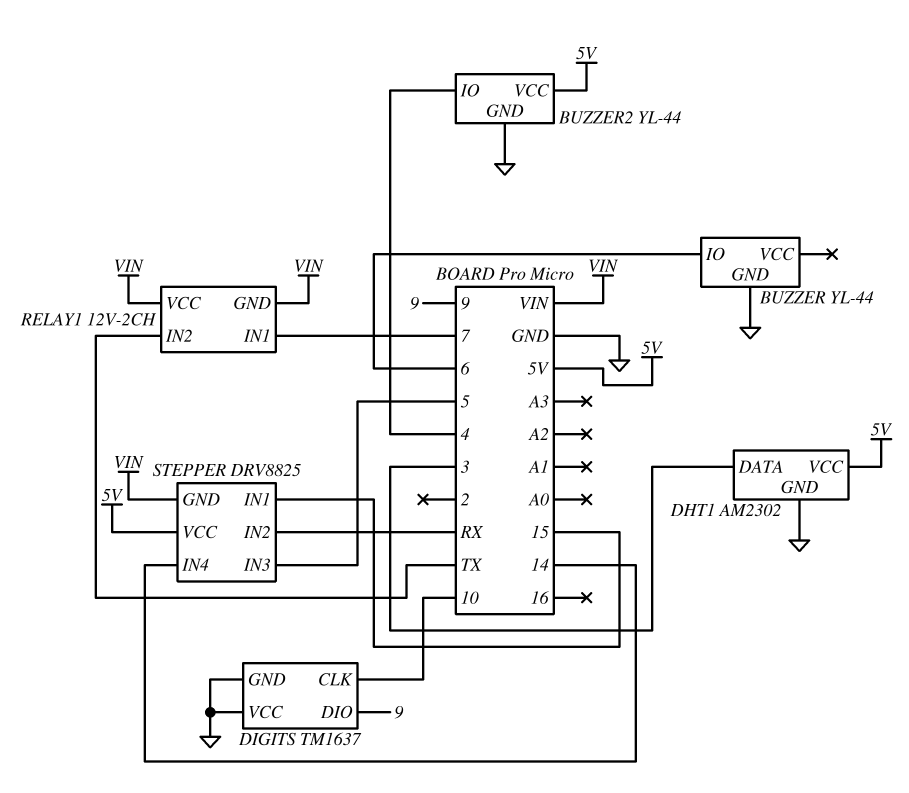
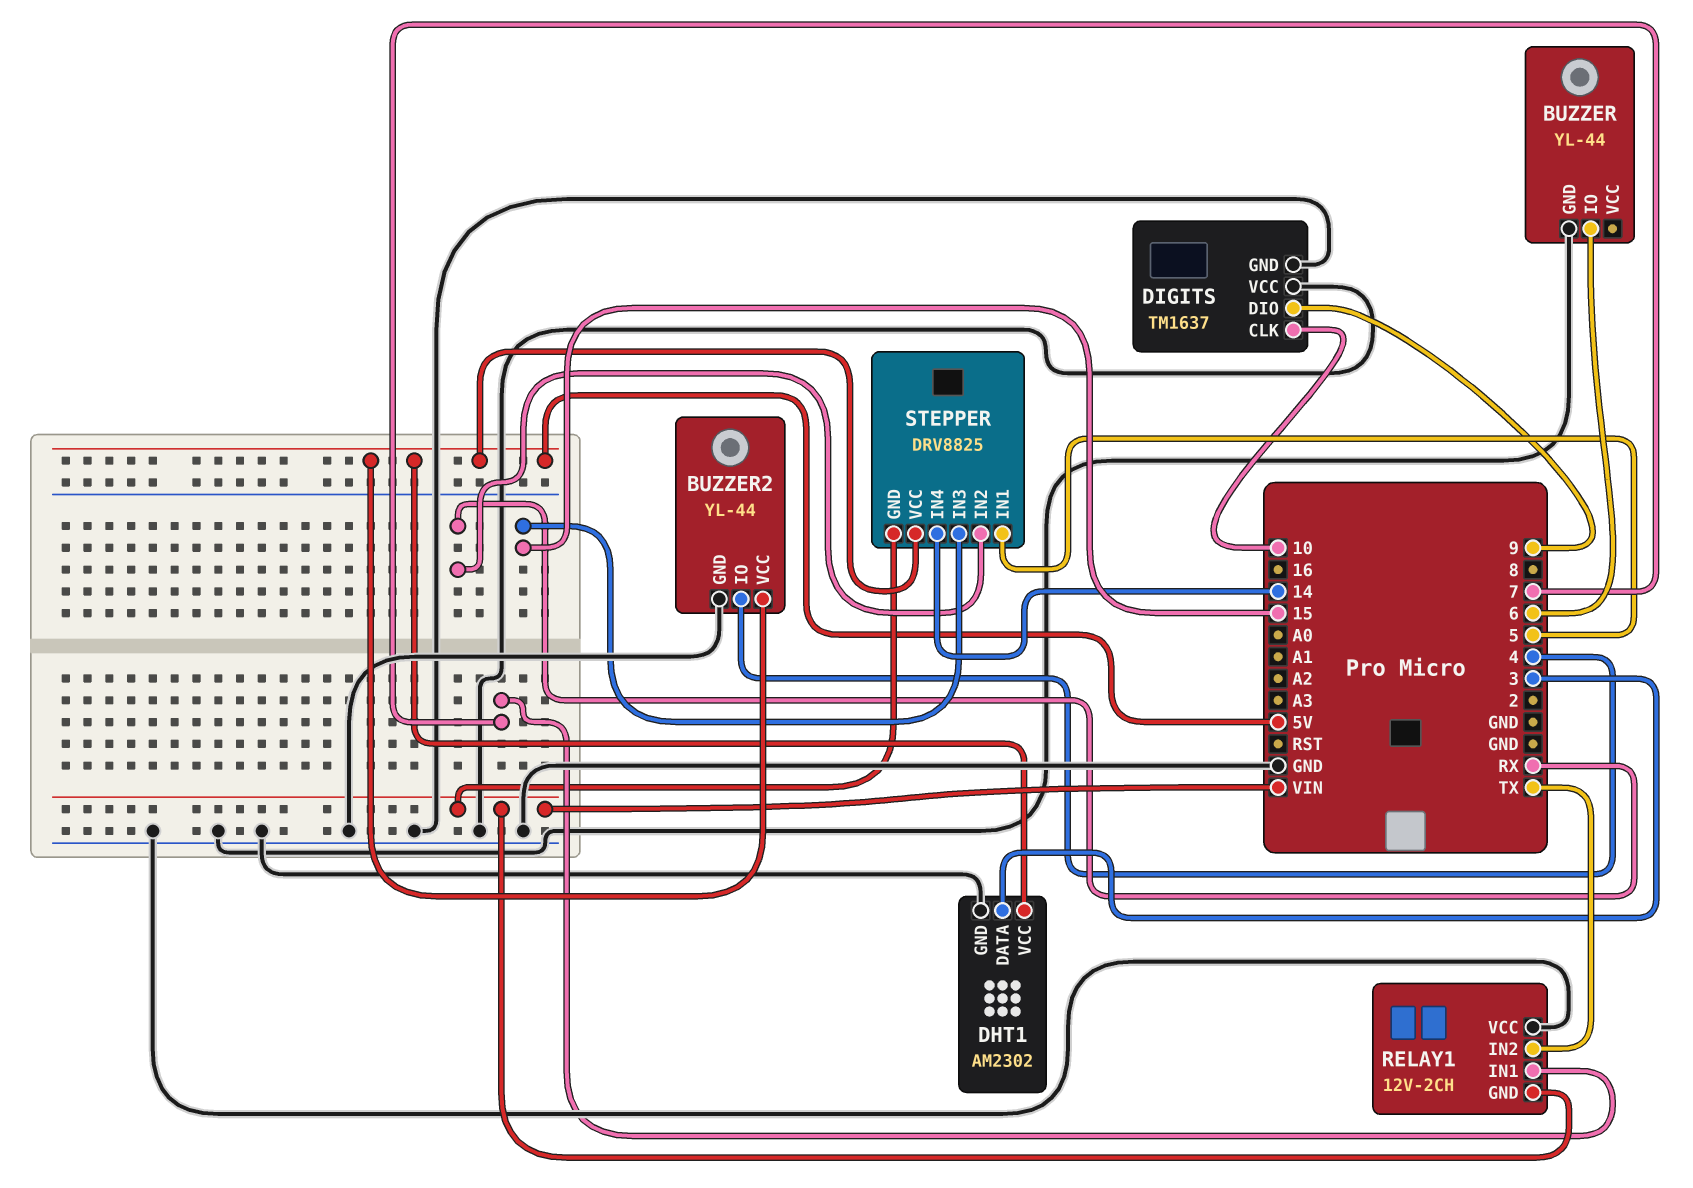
RELAY1 pin VCC: VIN -> GND
STEPPER pin IN1: 15 -> 5
STEPPER pin IN3: 5 -> 15

